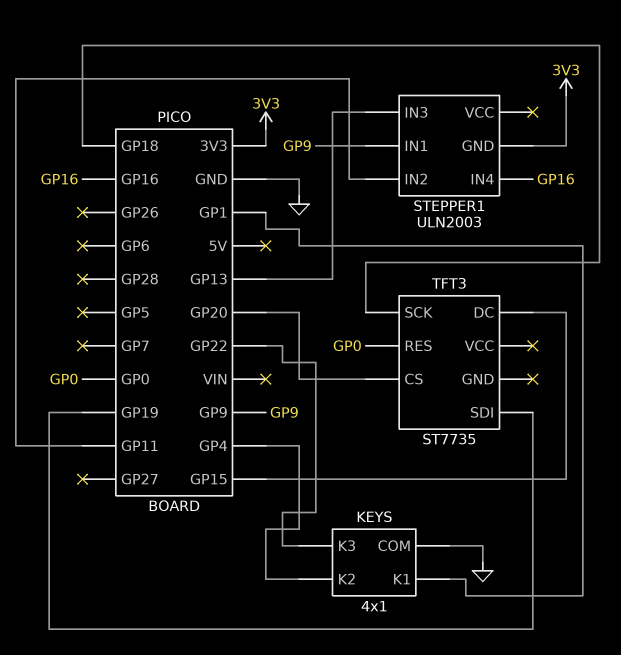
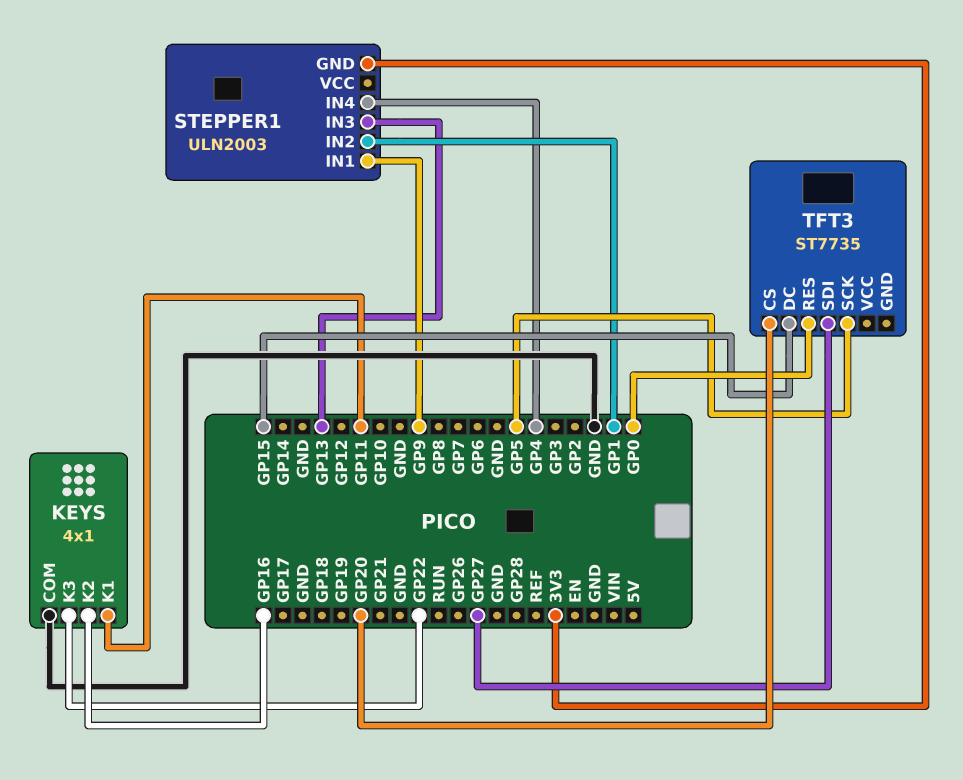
KEYS pin K1: GP1 -> GP11
KEYS pin K2: GP4 -> GP16
STEPPER1 pin IN2: GP11 -> GP1
STEPPER1 pin IN4: GP16 -> GP4
TFT3 pin SCK: GP18 -> GP5
TFT3 pin SDI: GP19 -> GP27

